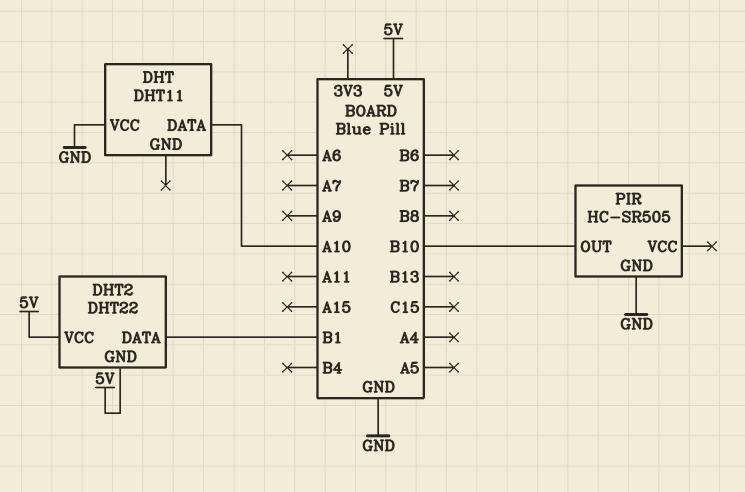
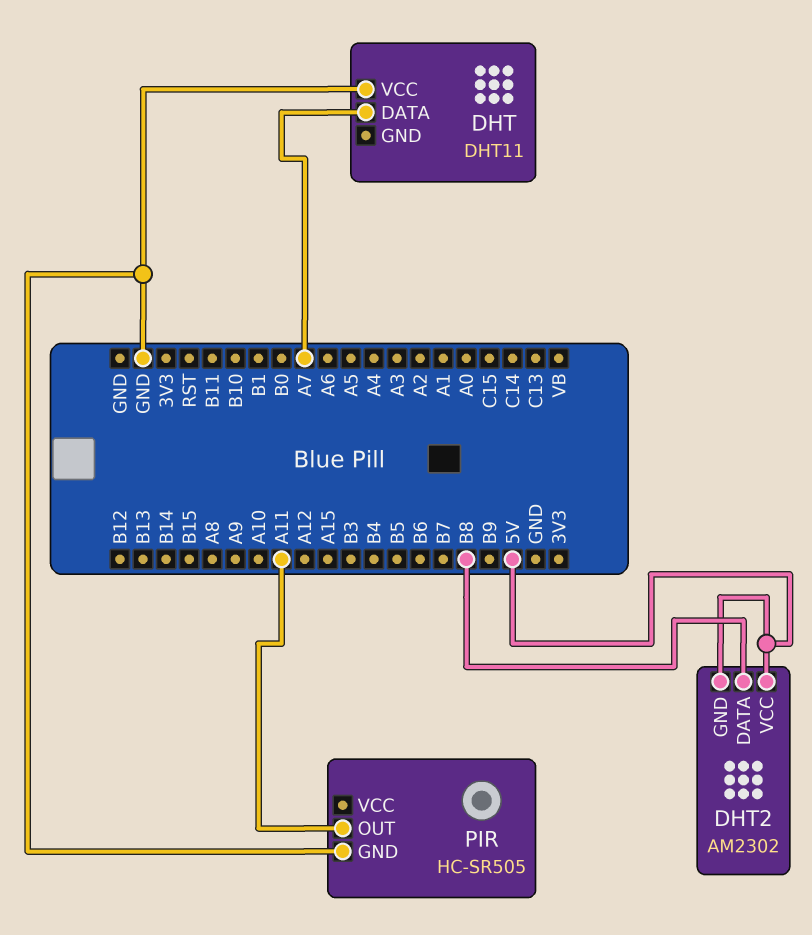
DHT pin DATA: A10 -> A7
DHT2: DHT22 -> AM2302
DHT2 pin DATA: B1 -> B8
PIR pin OUT: B10 -> A11

